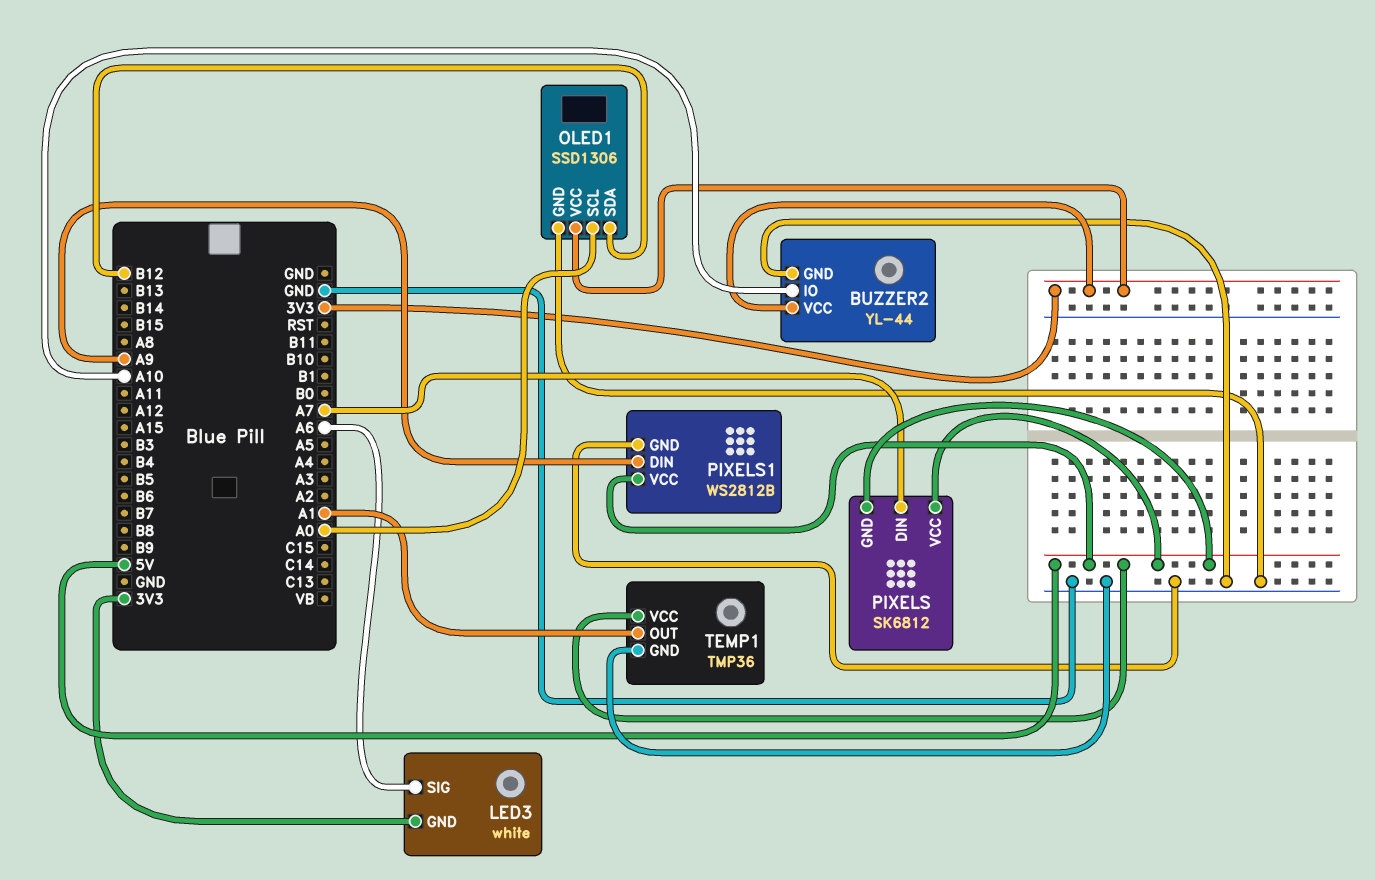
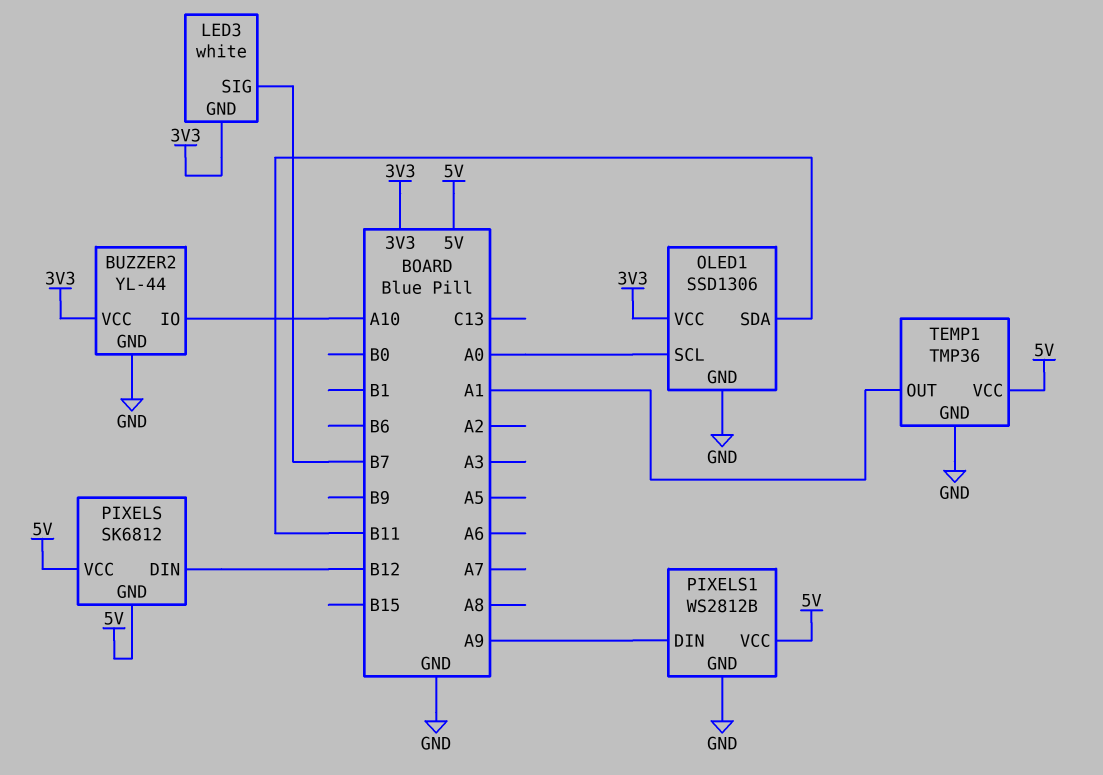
LED3 pin SIG: A6 -> B7
OLED1 pin SDA: B12 -> B11
PIXELS pin DIN: A7 -> B12

